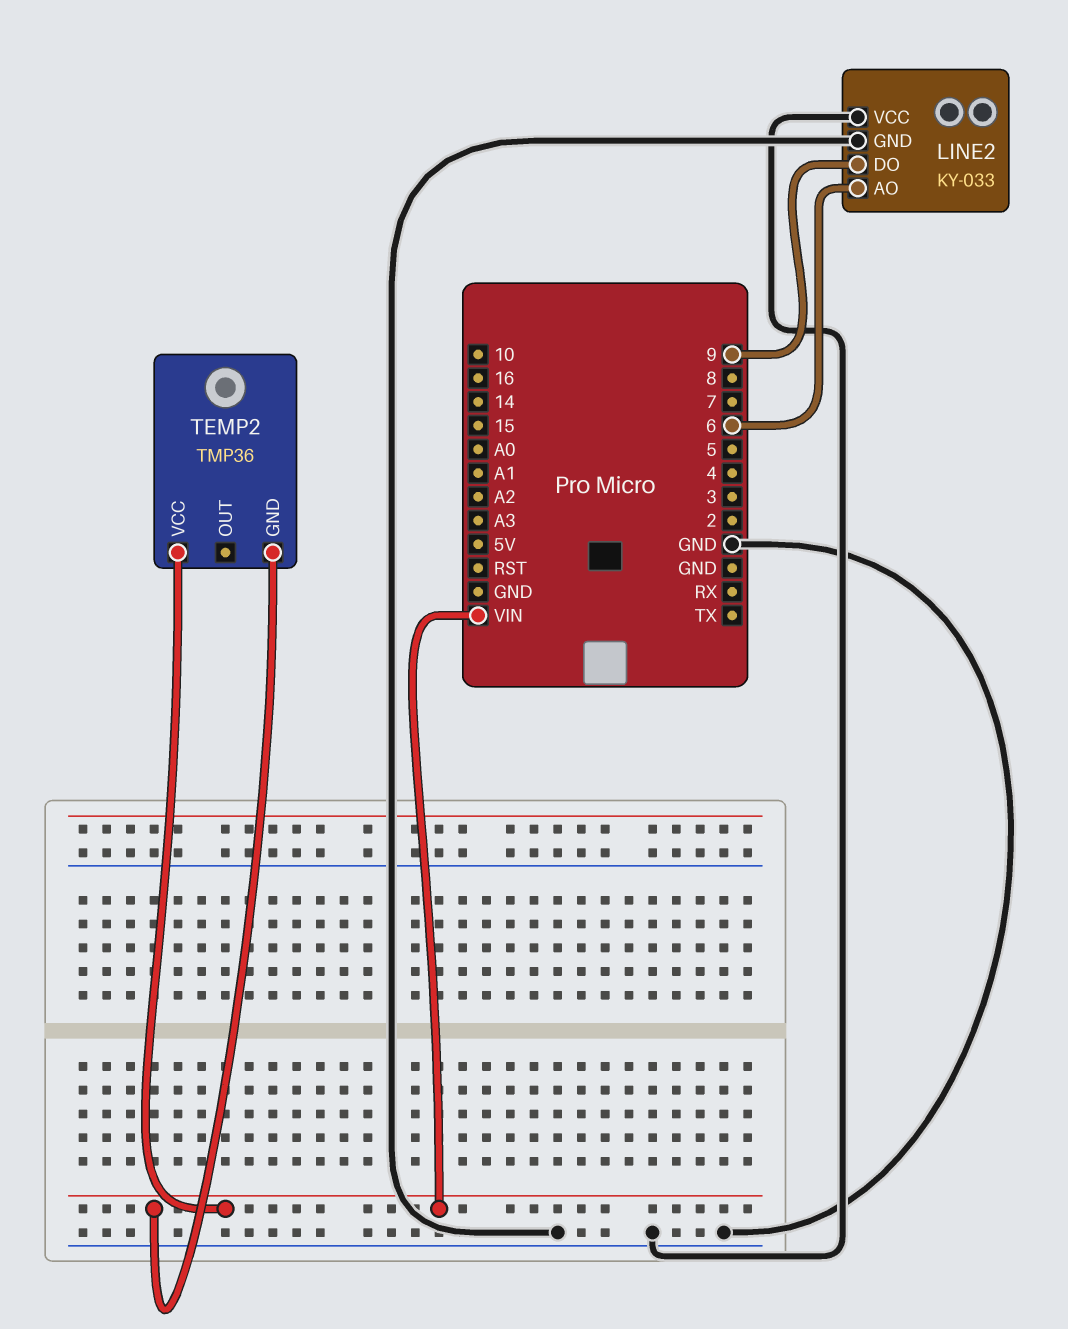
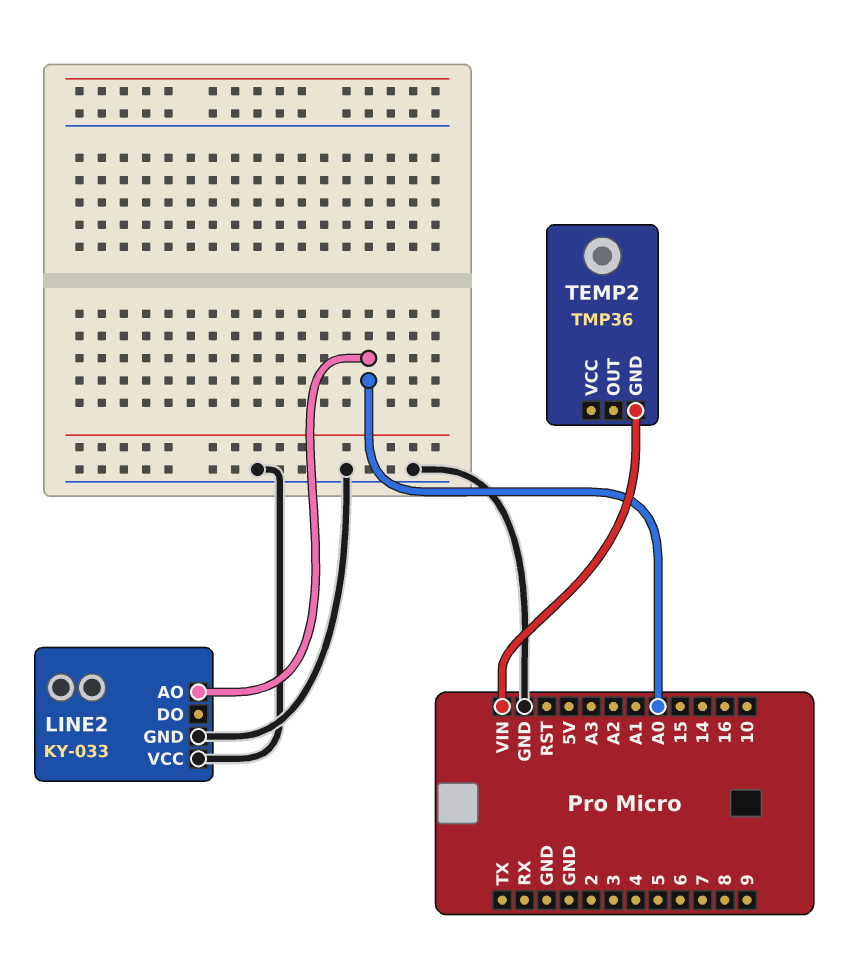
LINE2 pin AO: 6 -> A0
LINE2 pin DO: 9 -> none
TEMP2 pin VCC: VIN -> none

